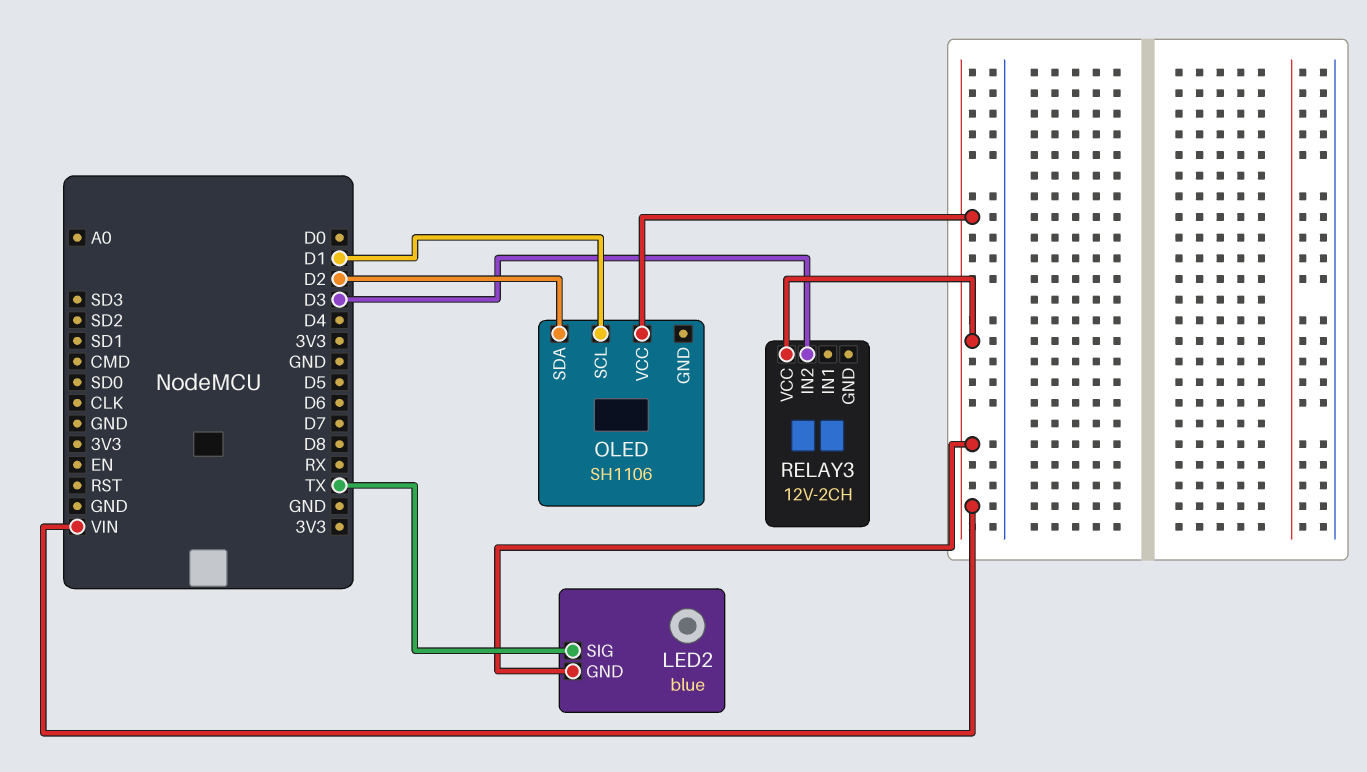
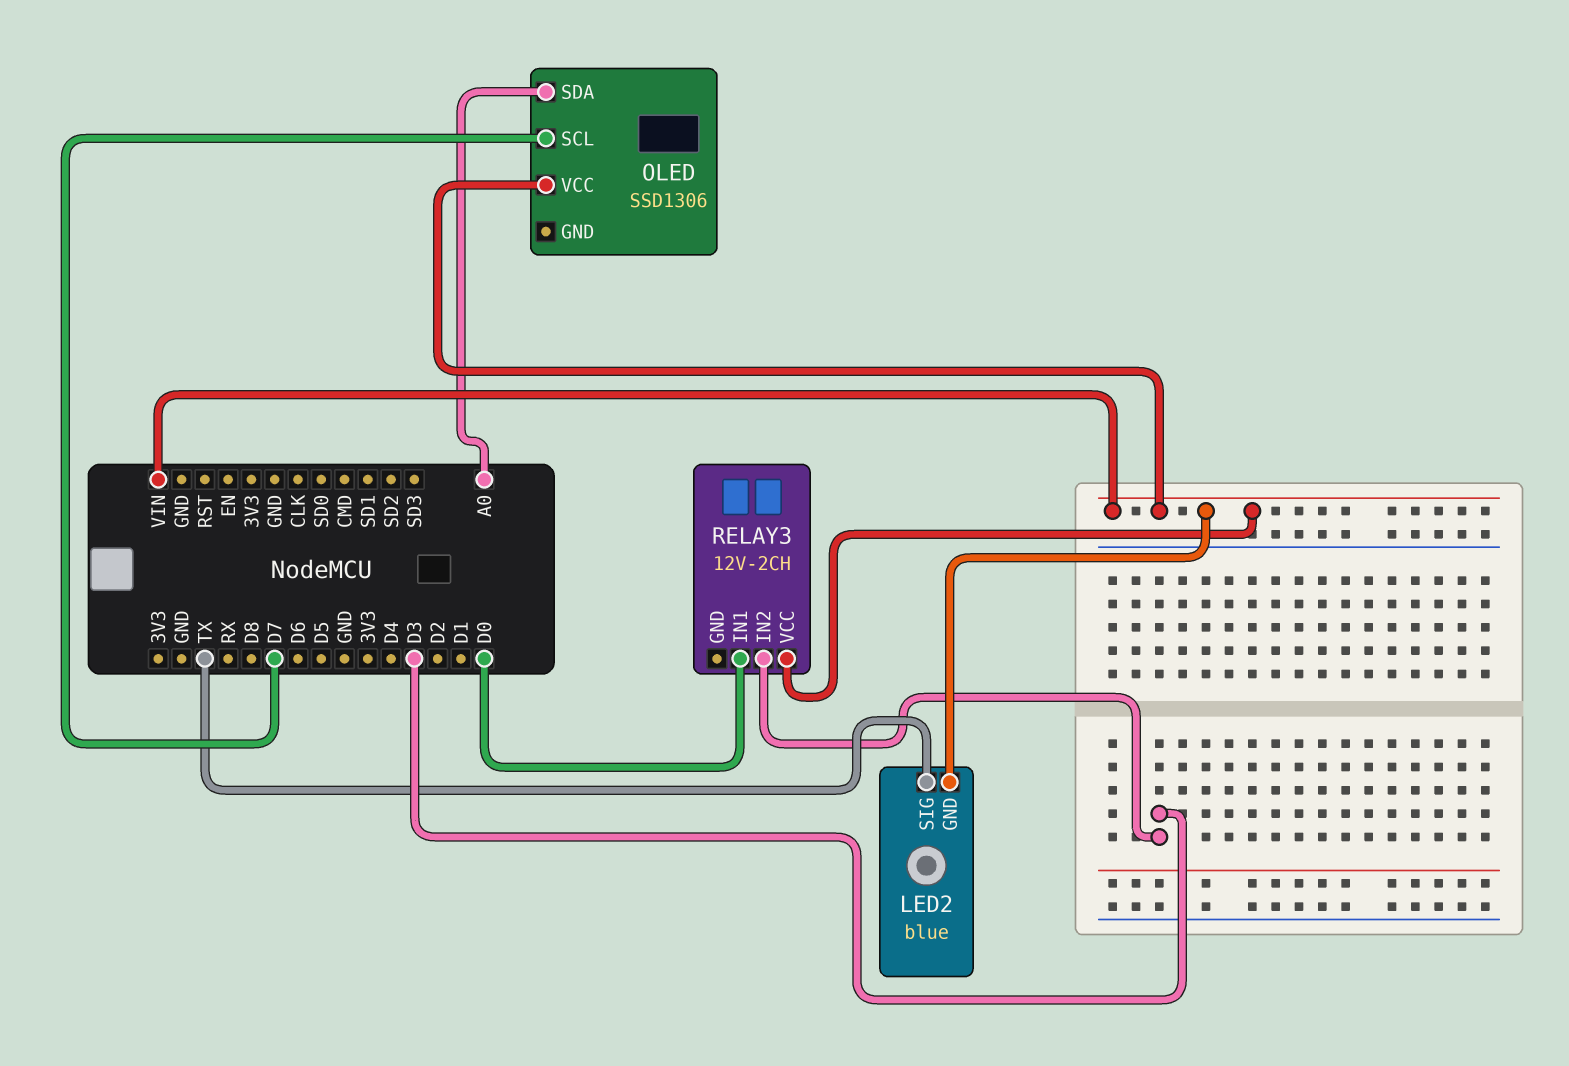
OLED: SH1106 -> SSD1306
OLED pin SCL: D1 -> D7
OLED pin SDA: D2 -> A0
RELAY3 pin IN1: none -> D0

